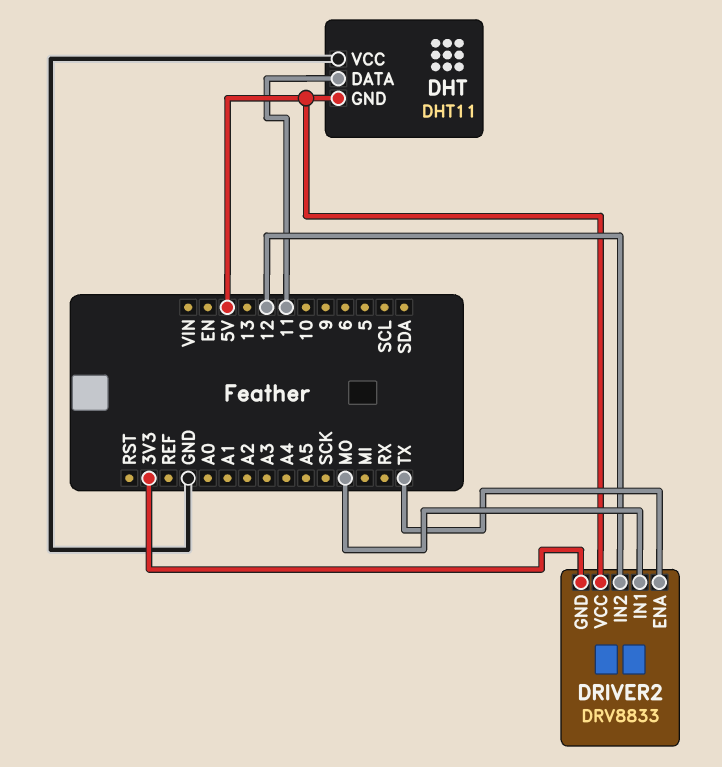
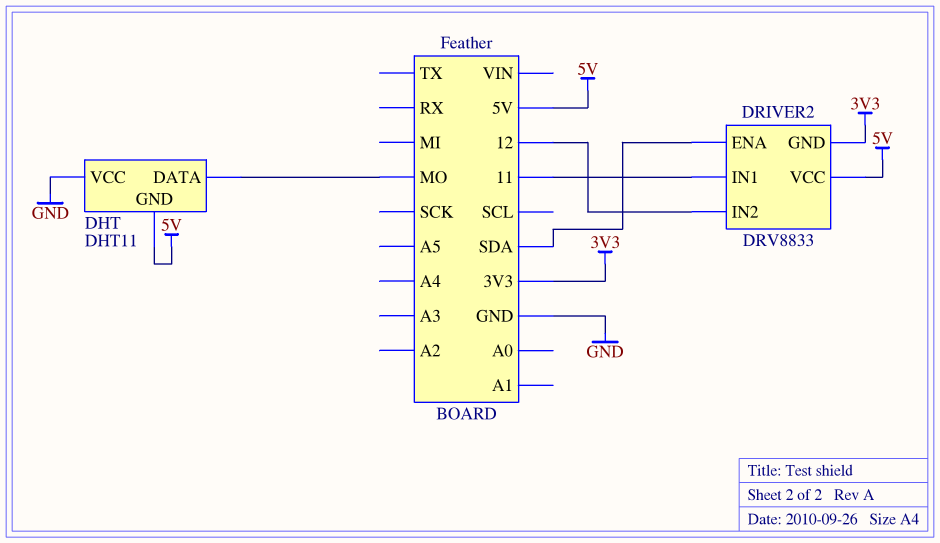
DHT pin DATA: 11 -> MO
DRIVER2 pin ENA: TX -> SDA
DRIVER2 pin IN1: MO -> 11

